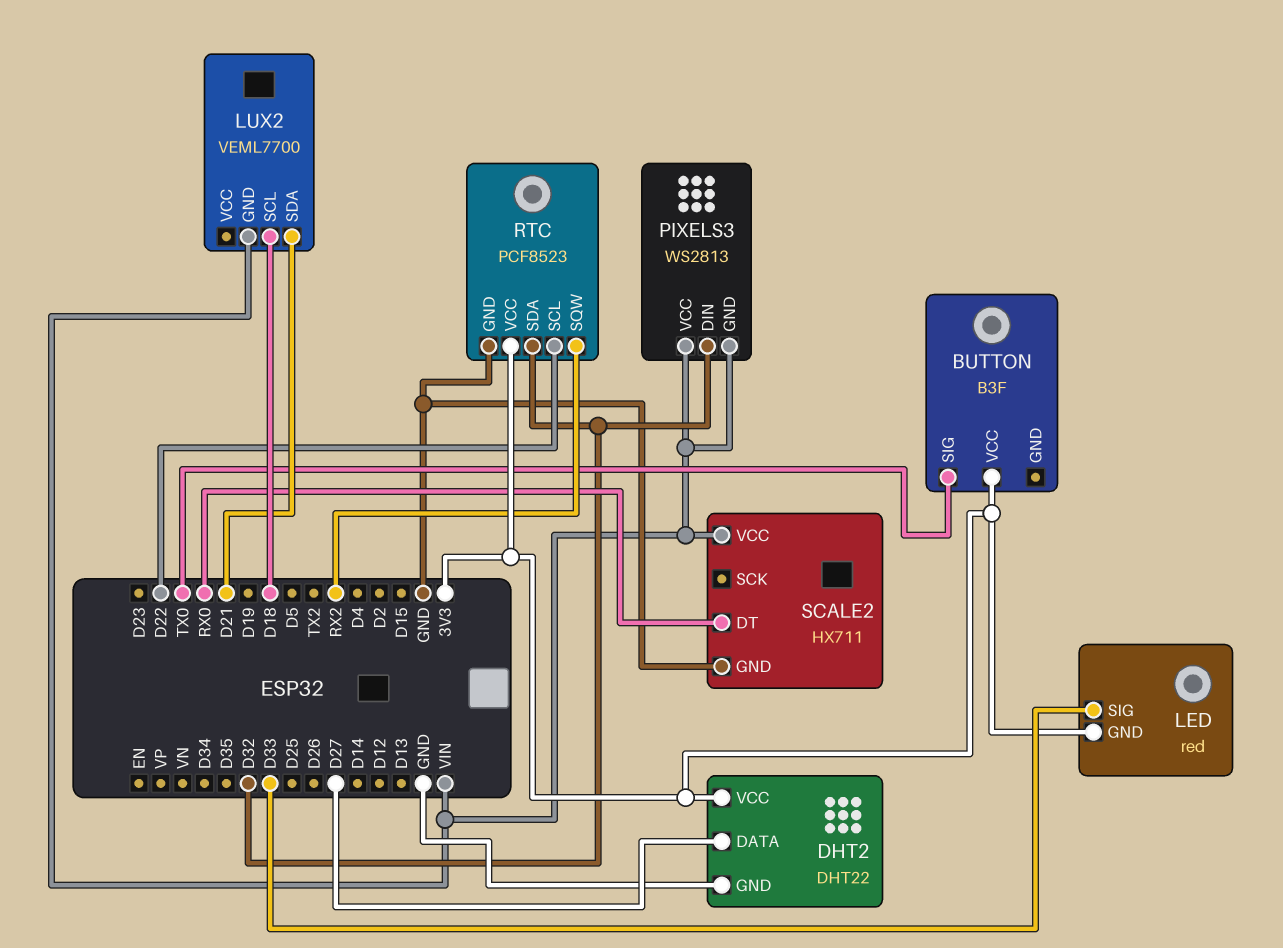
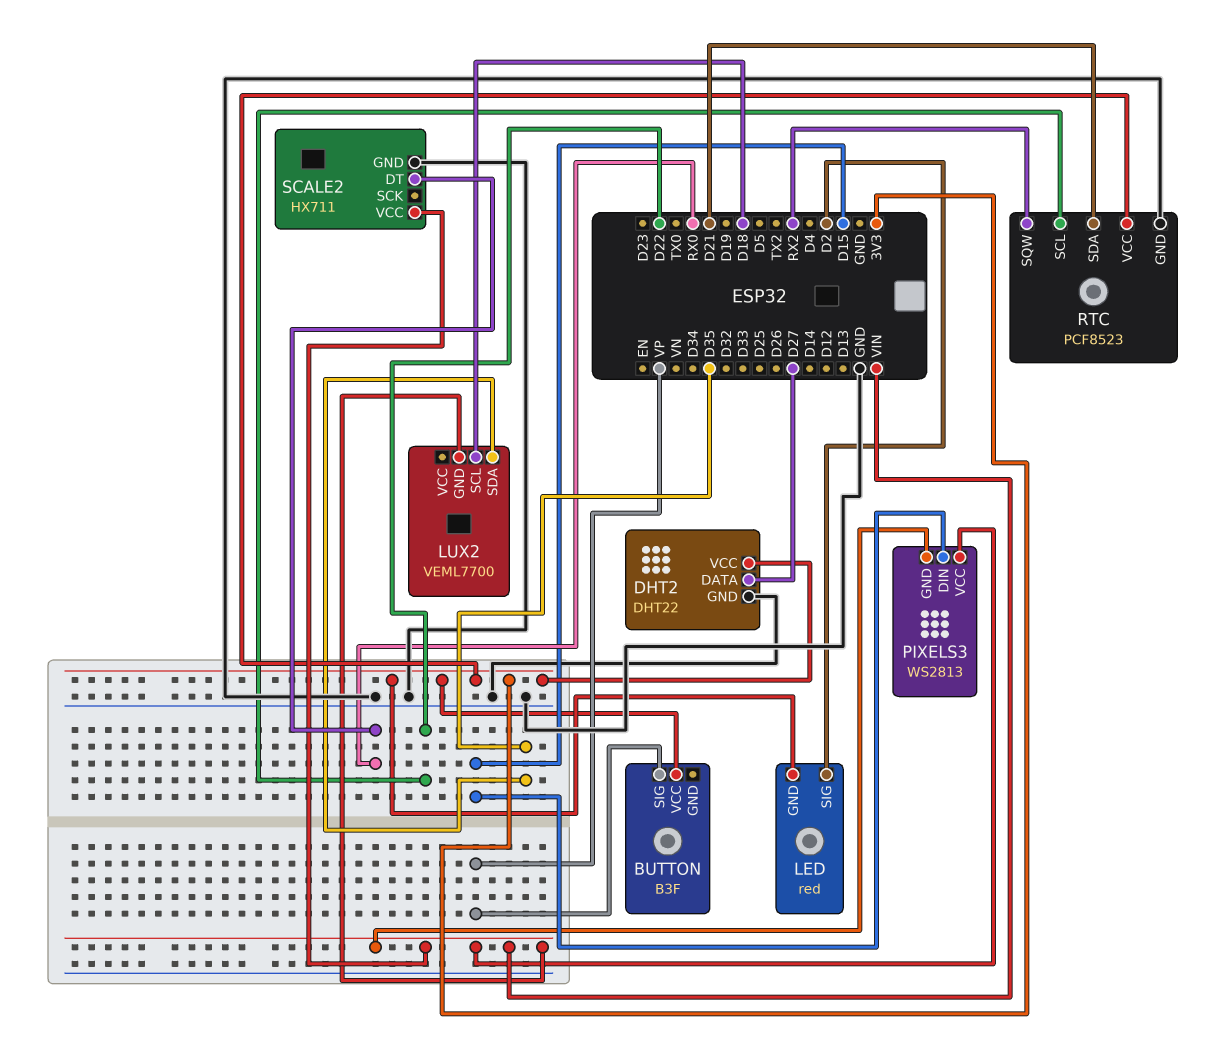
BUTTON pin SIG: TX0 -> VP
LED pin SIG: D33 -> D2
LUX2 pin SDA: D21 -> D35
PIXELS3 pin DIN: D32 -> D15
RTC pin SDA: D32 -> D21

